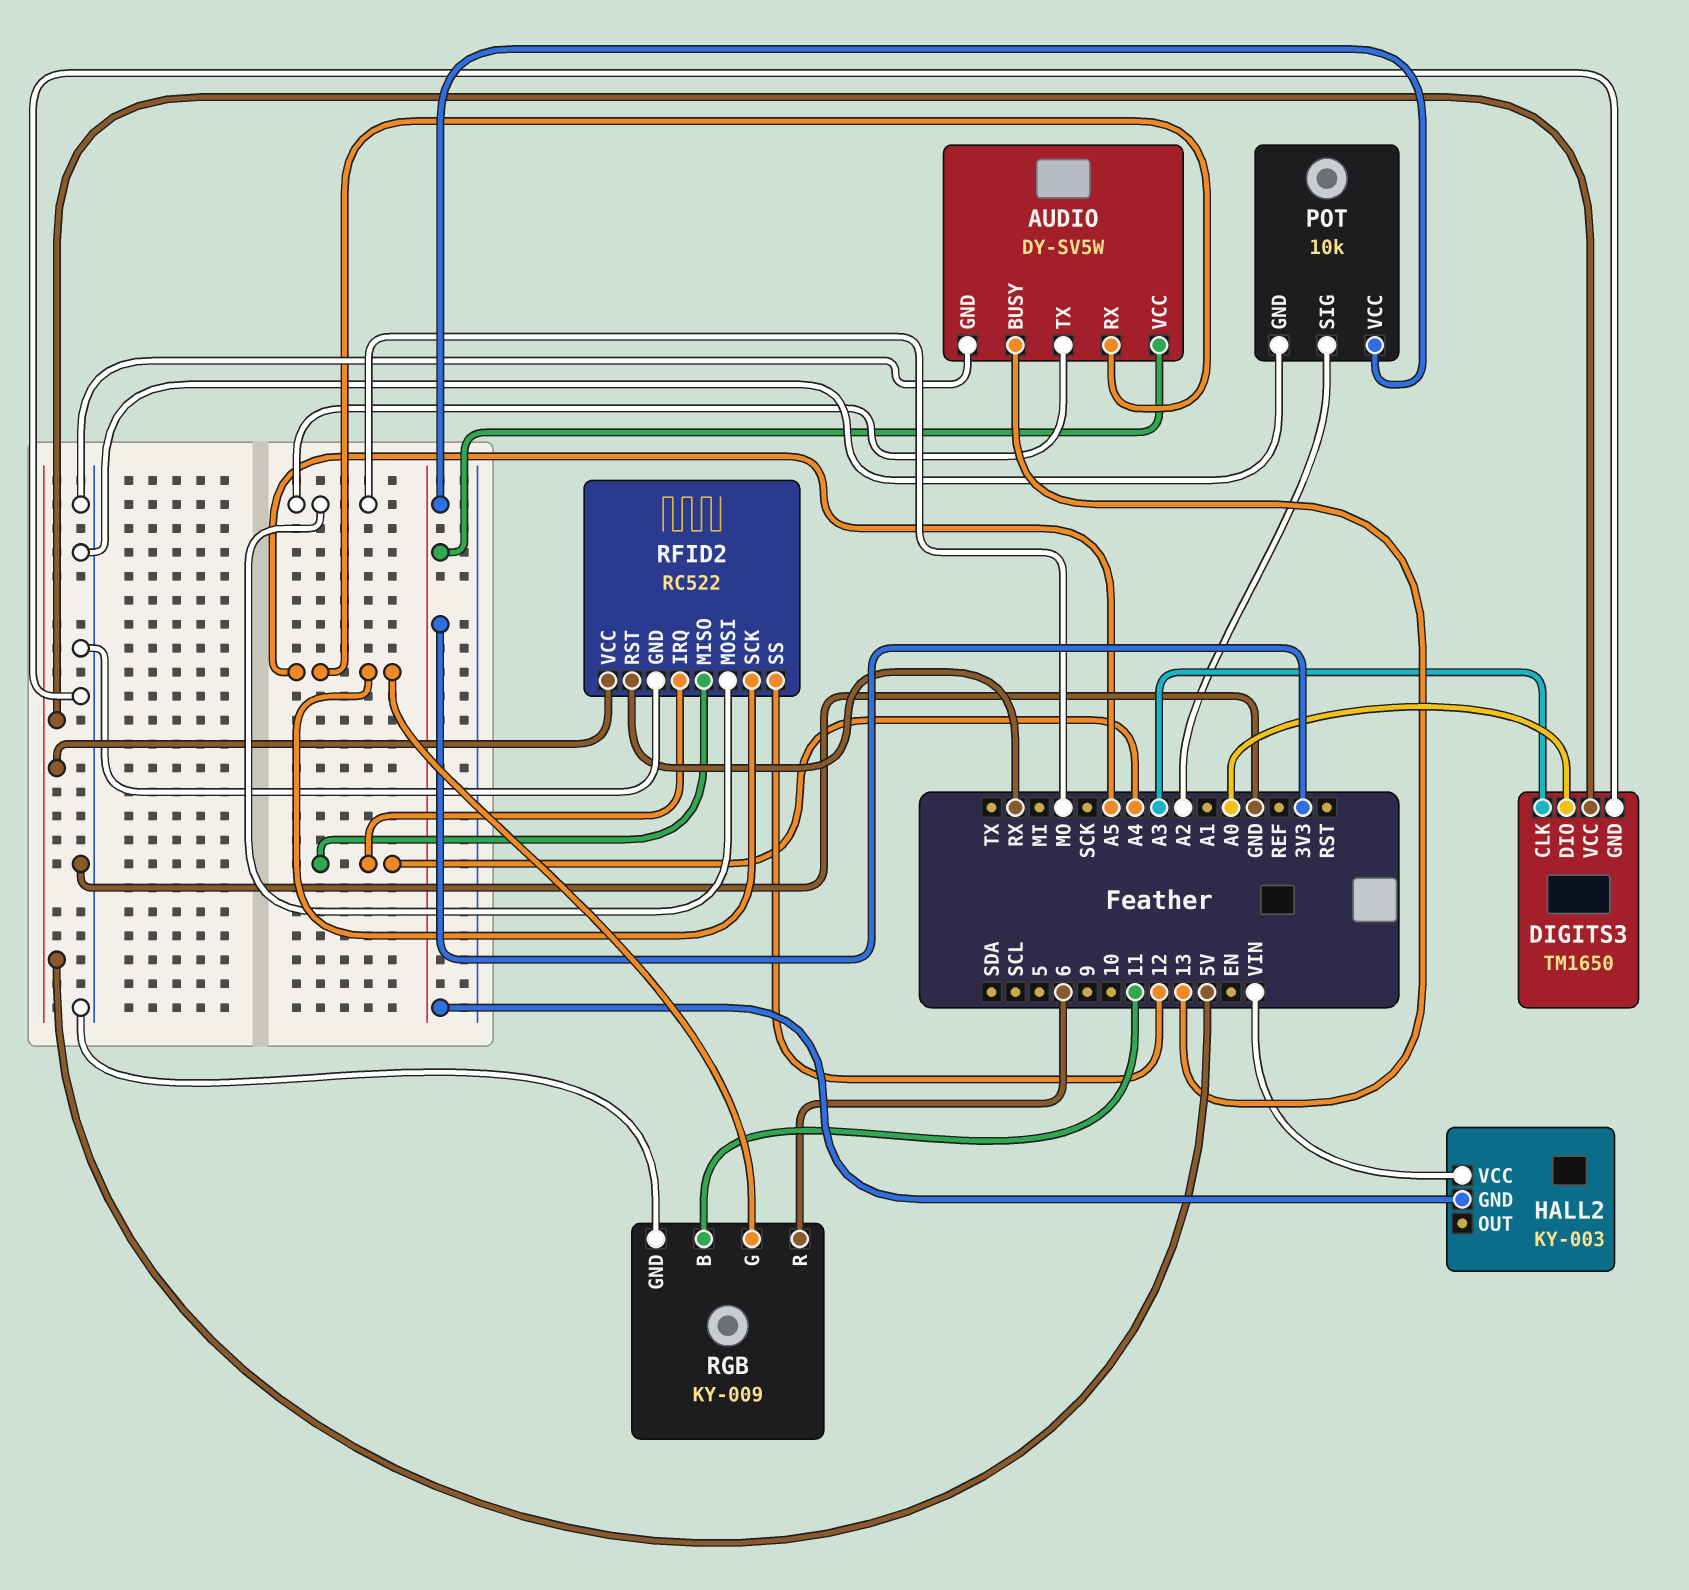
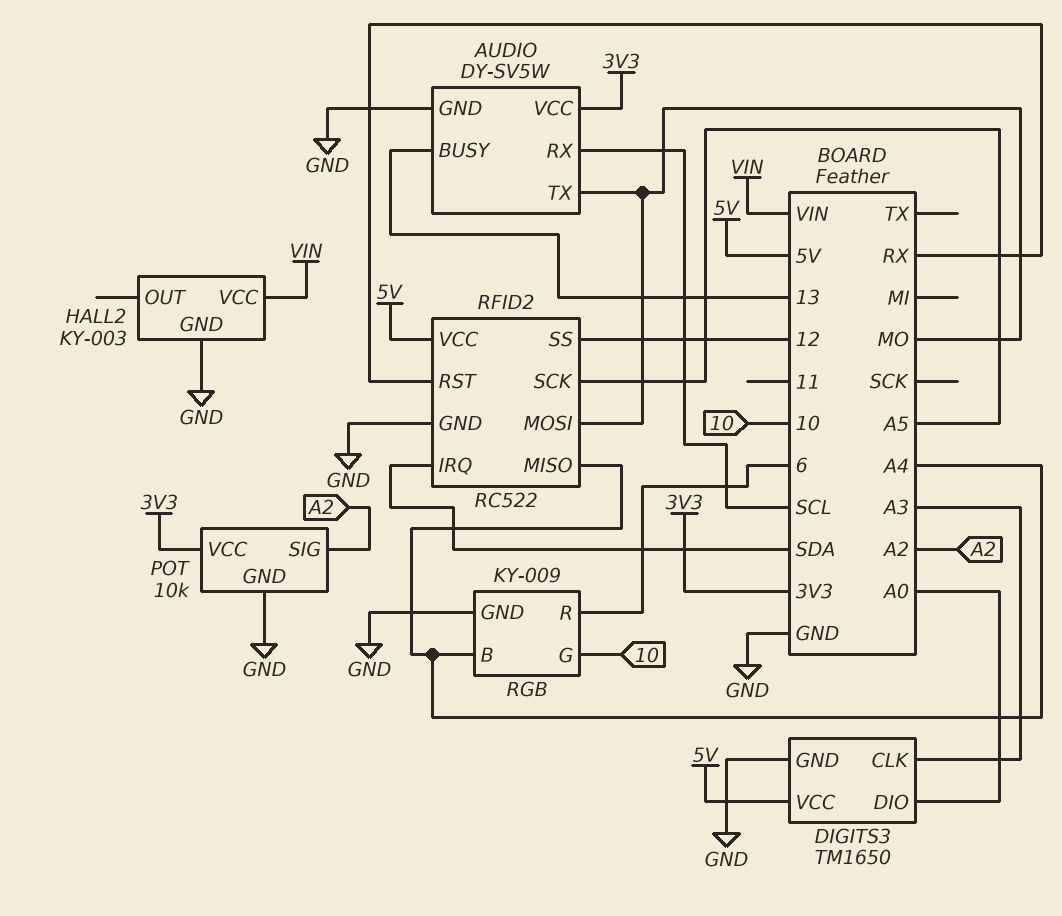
AUDIO pin RX: A5 -> SCL
HALL2 pin GND: 3V3 -> GND
RFID2 pin IRQ: A4 -> SDA
RGB pin B: 11 -> A4
RGB pin G: A5 -> 10

